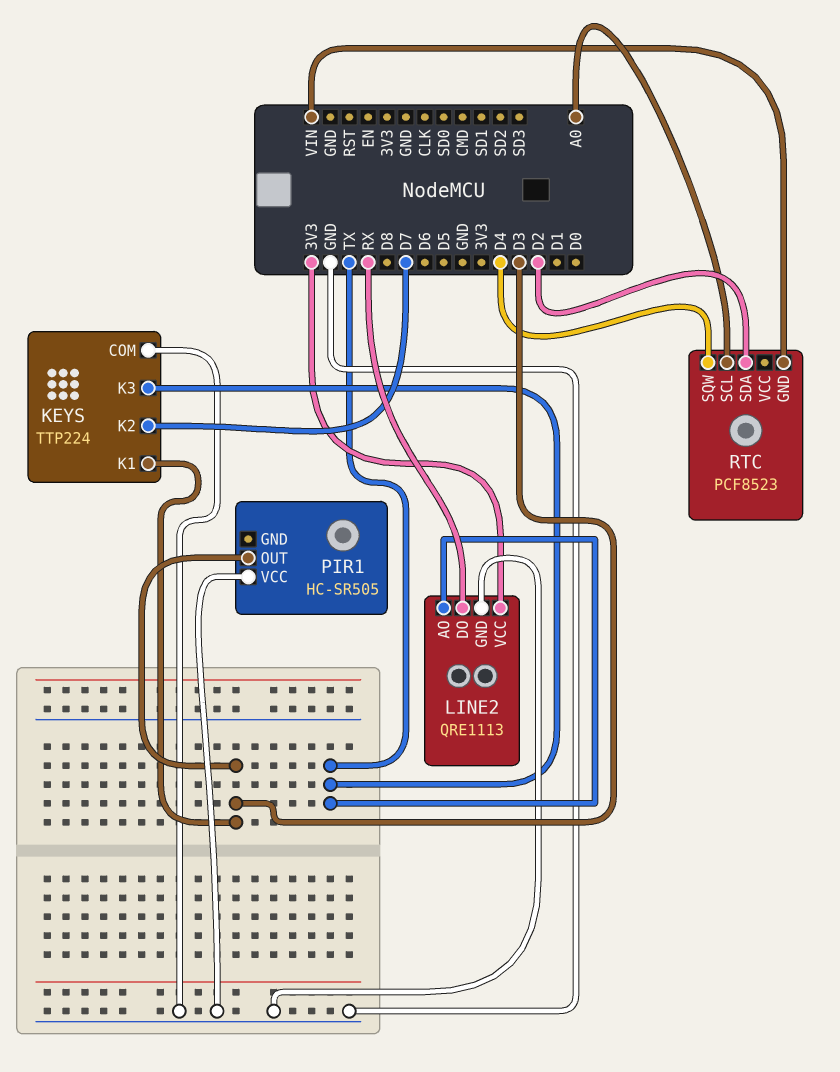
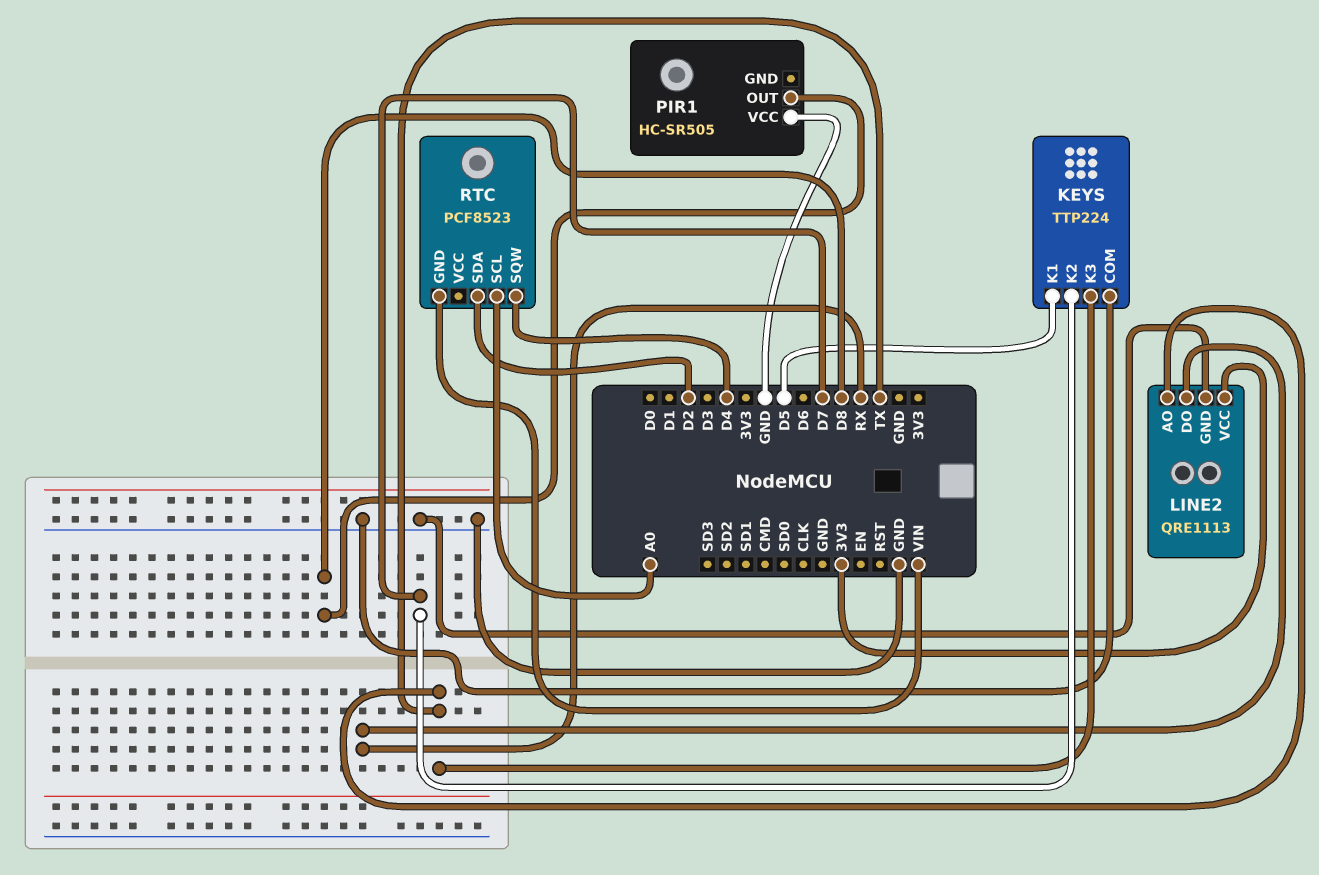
KEYS pin K1: D3 -> D5
PIR1 pin OUT: D3 -> D8

